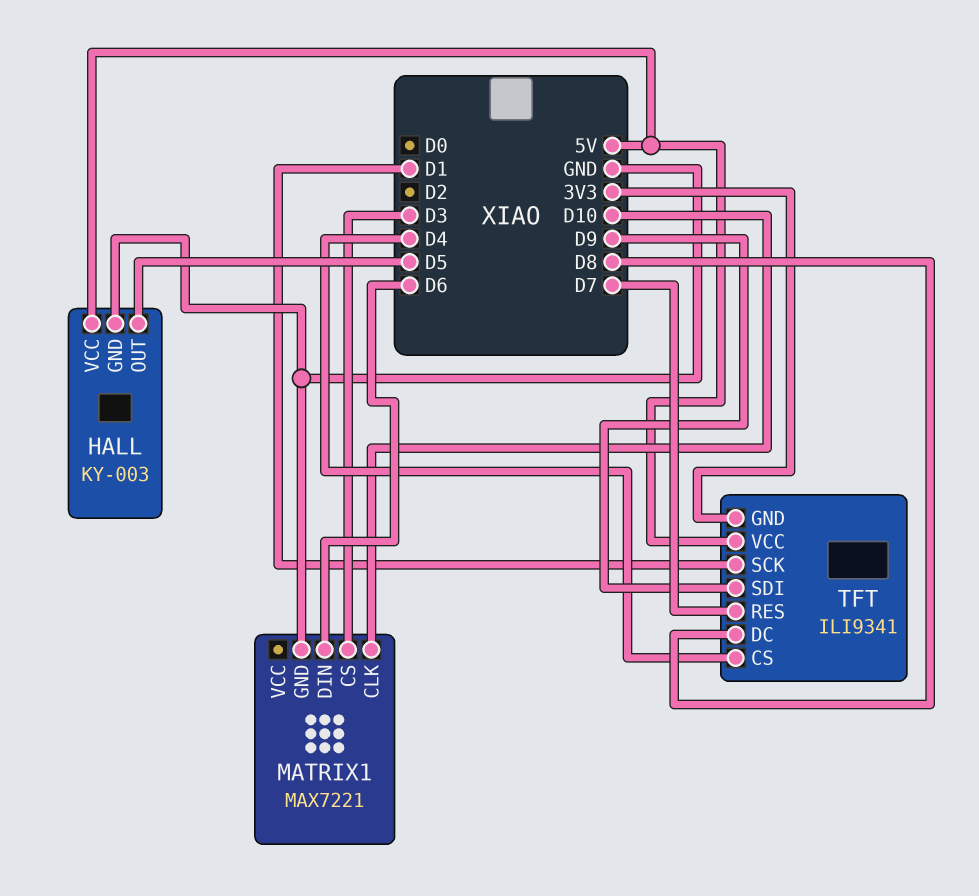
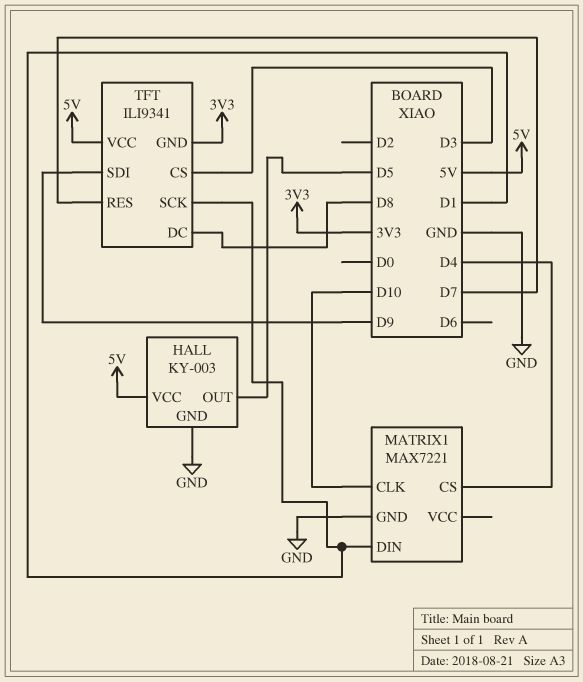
MATRIX1 pin CS: D3 -> D4
MATRIX1 pin DIN: D6 -> D1
TFT pin CS: D4 -> D3

